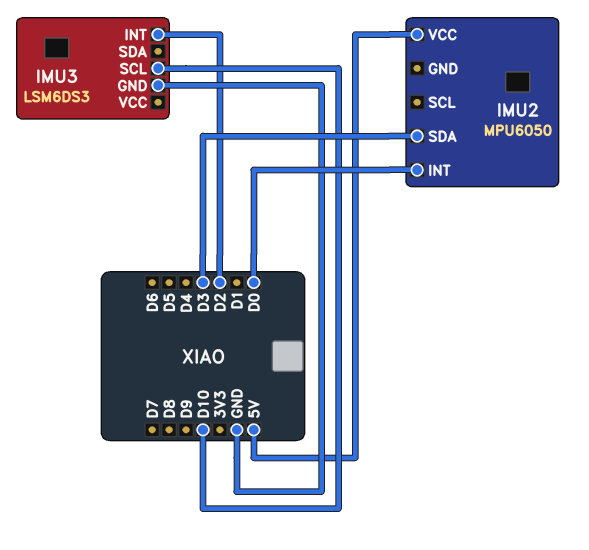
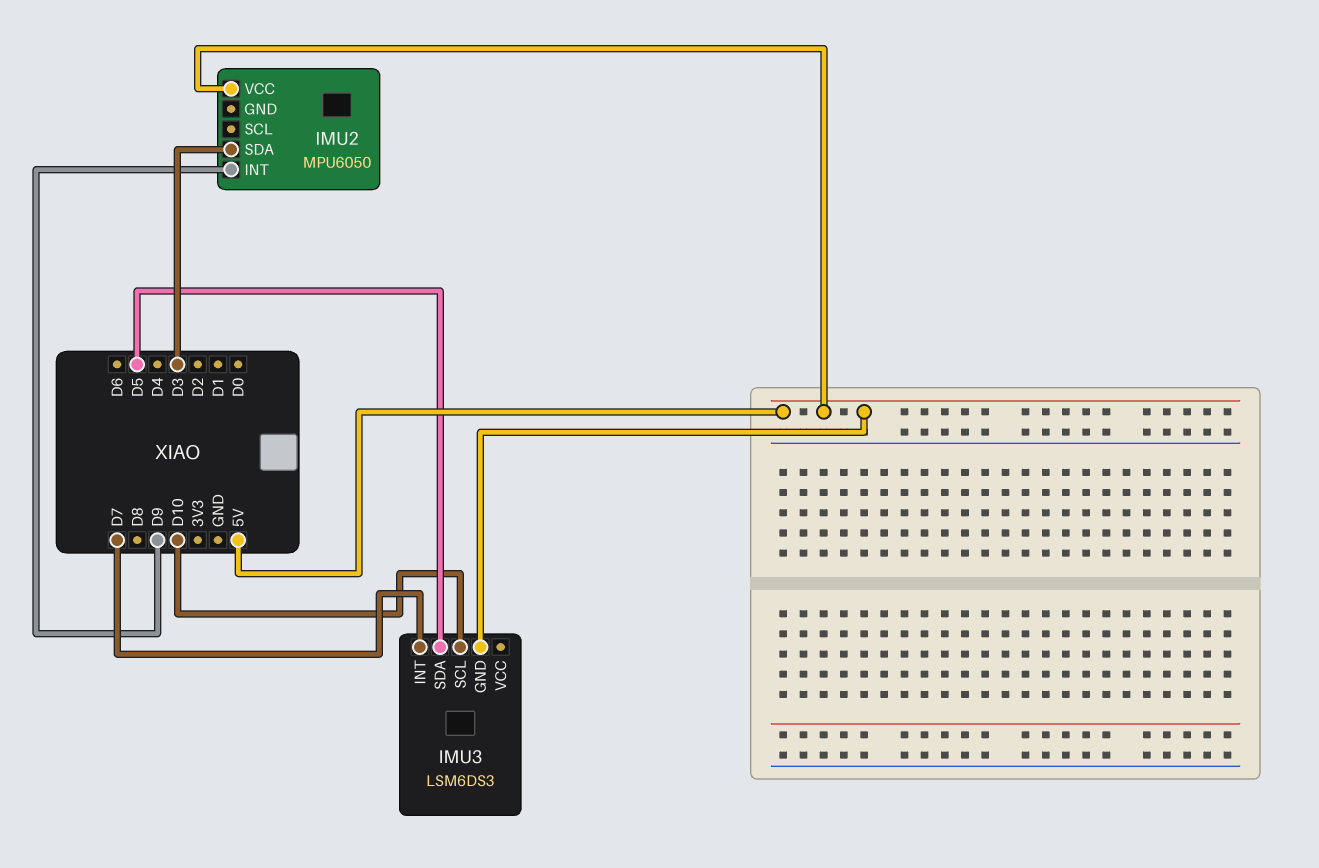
IMU2 pin INT: D0 -> D9
IMU3 pin GND: GND -> 5V
IMU3 pin INT: D2 -> D7
IMU3 pin SDA: none -> D5

